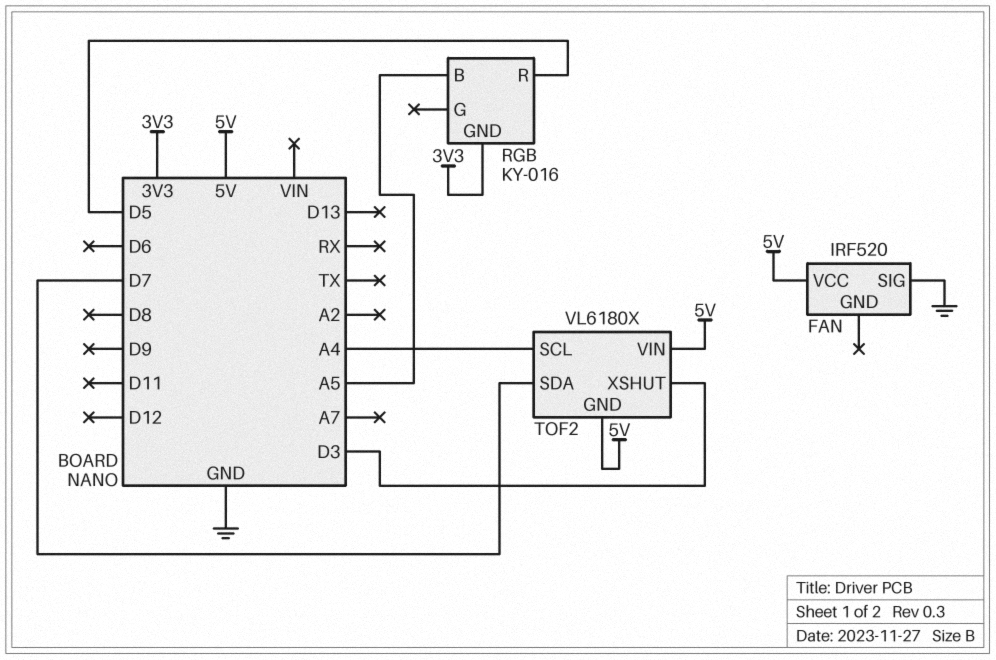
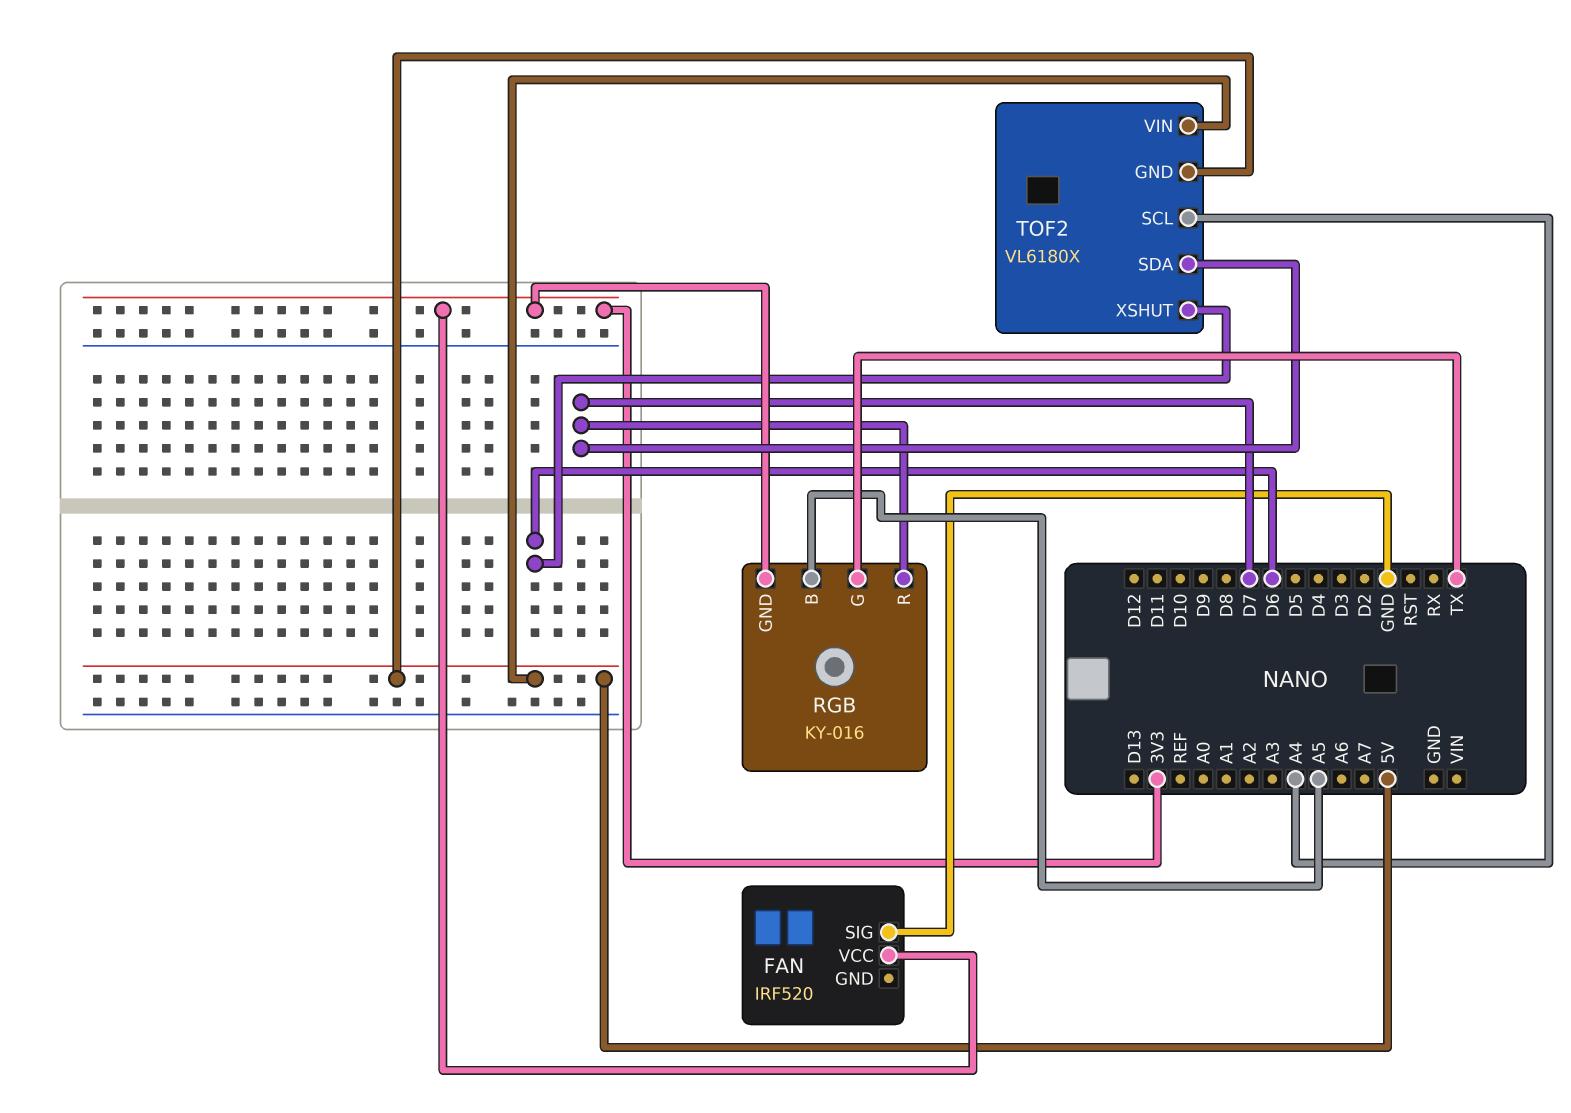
FAN pin VCC: 5V -> 3V3
RGB pin G: none -> TX
RGB pin R: D5 -> D7
TOF2 pin XSHUT: D3 -> D6

